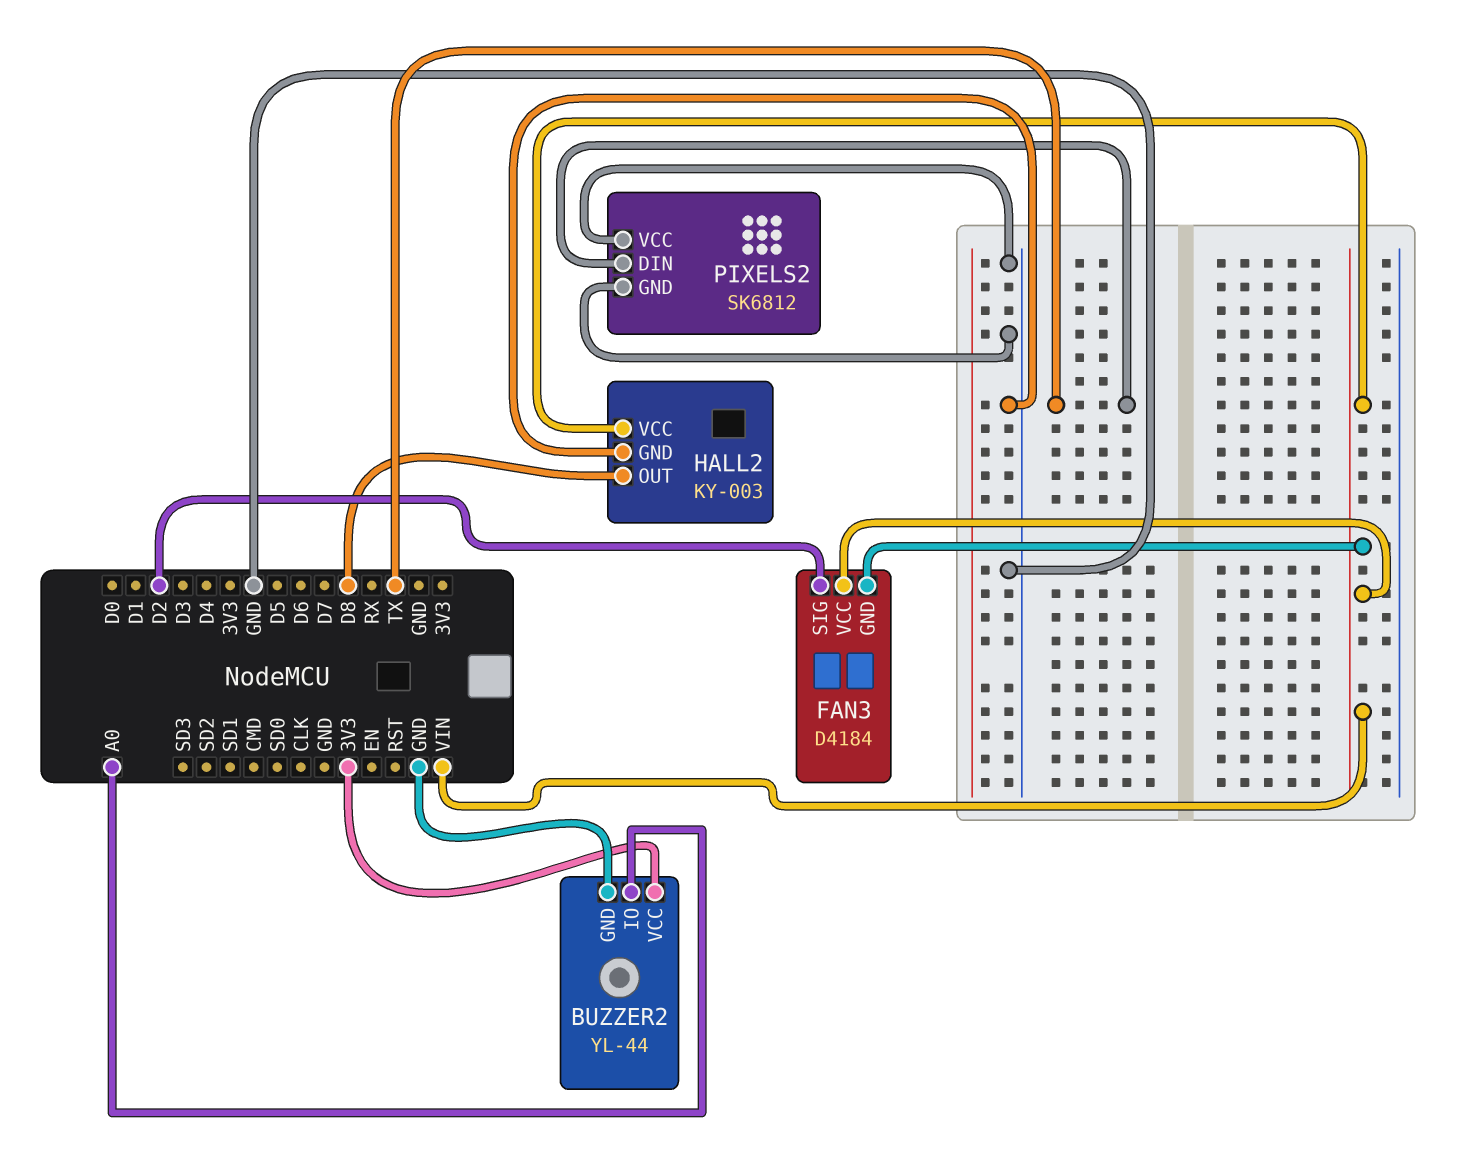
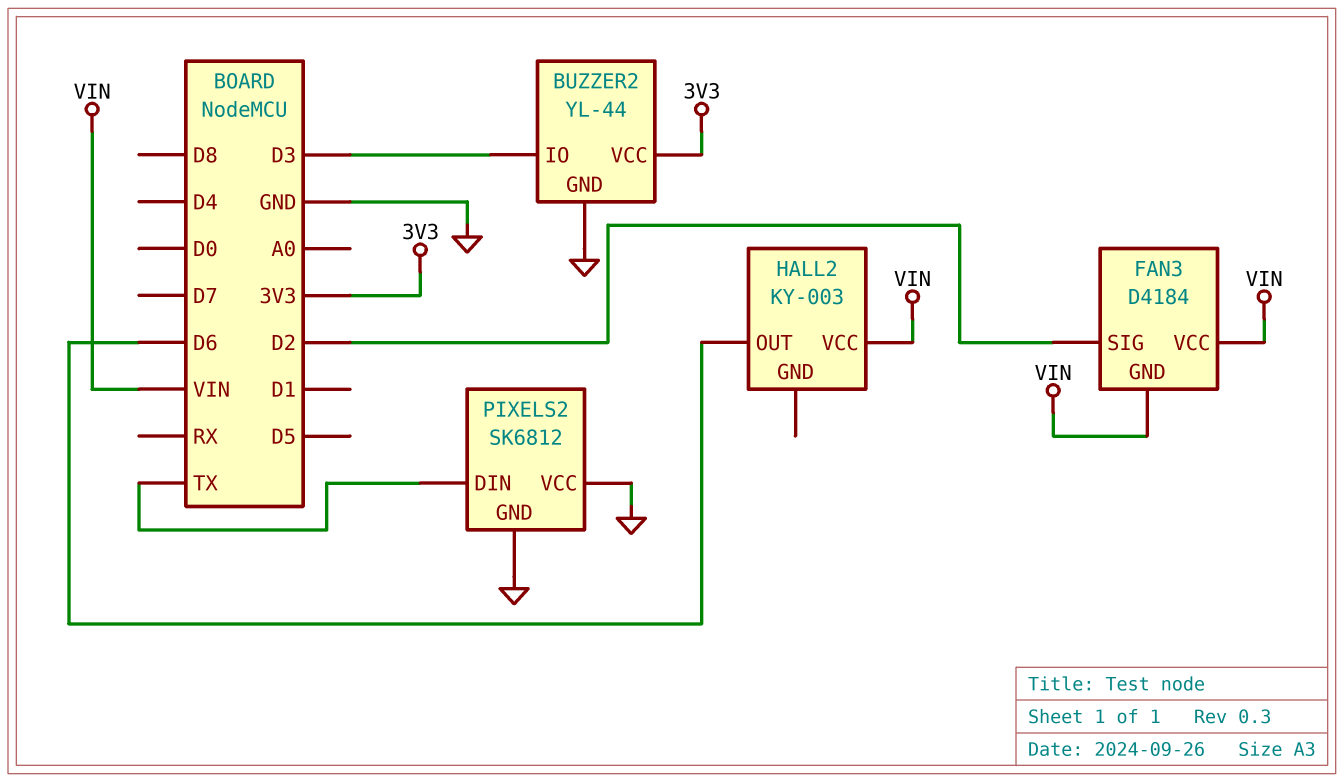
BUZZER2 pin IO: A0 -> D3
HALL2 pin GND: GND -> none
HALL2 pin OUT: D8 -> D6

